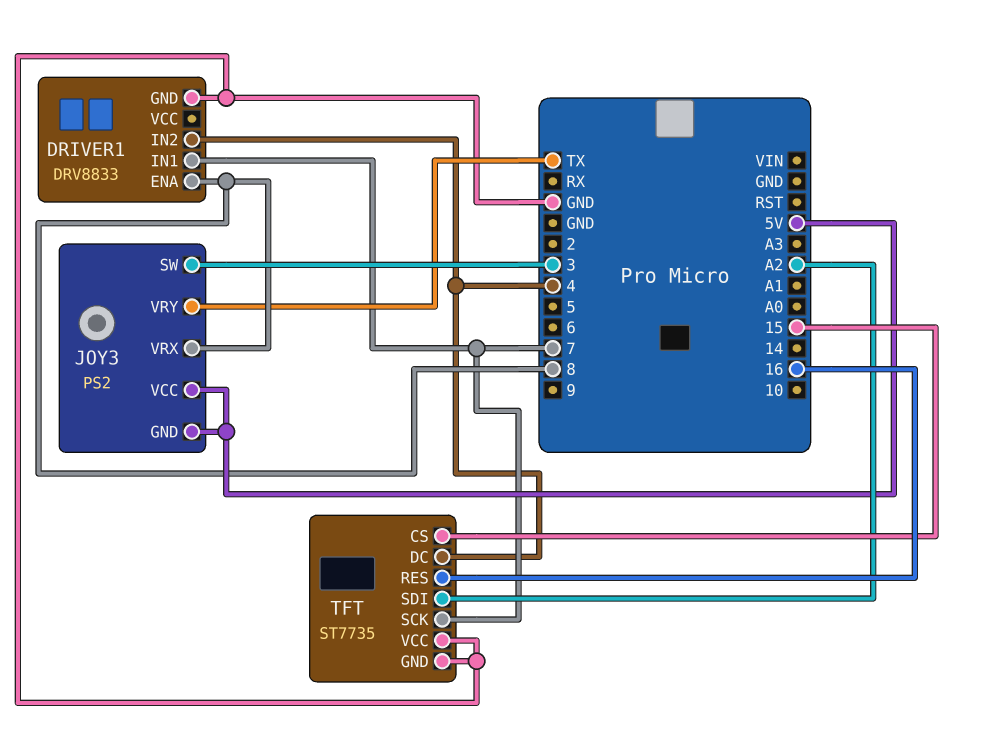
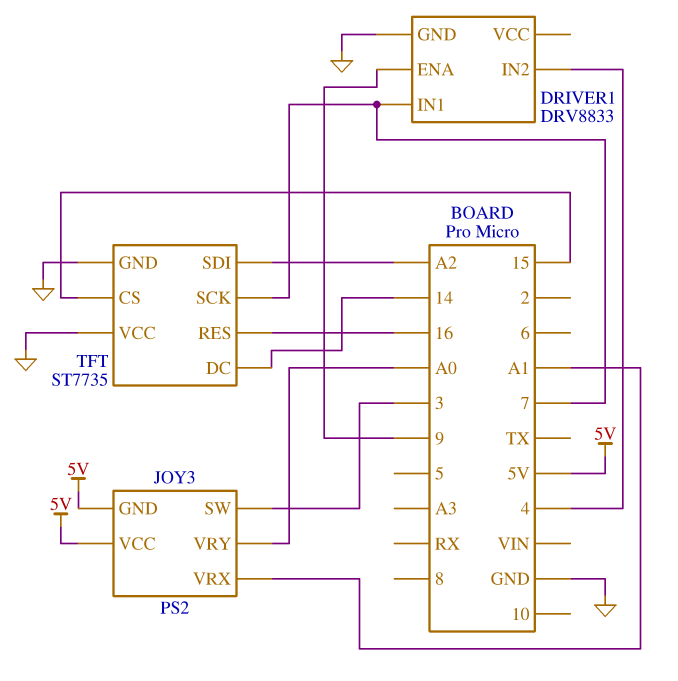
DRIVER1 pin ENA: 8 -> 9
JOY3 pin VRX: 8 -> A1
JOY3 pin VRY: TX -> A0
TFT pin DC: 4 -> 14

